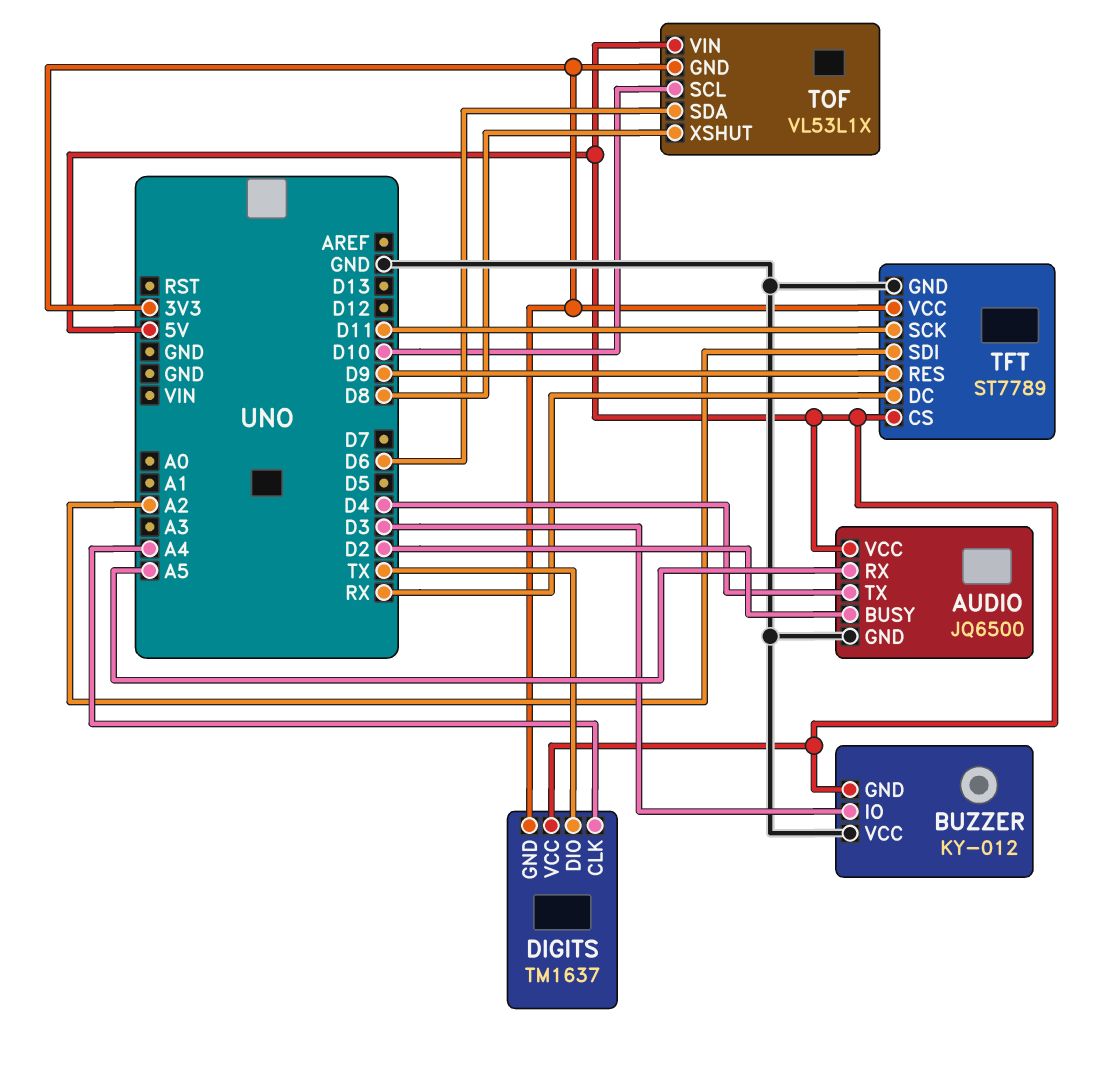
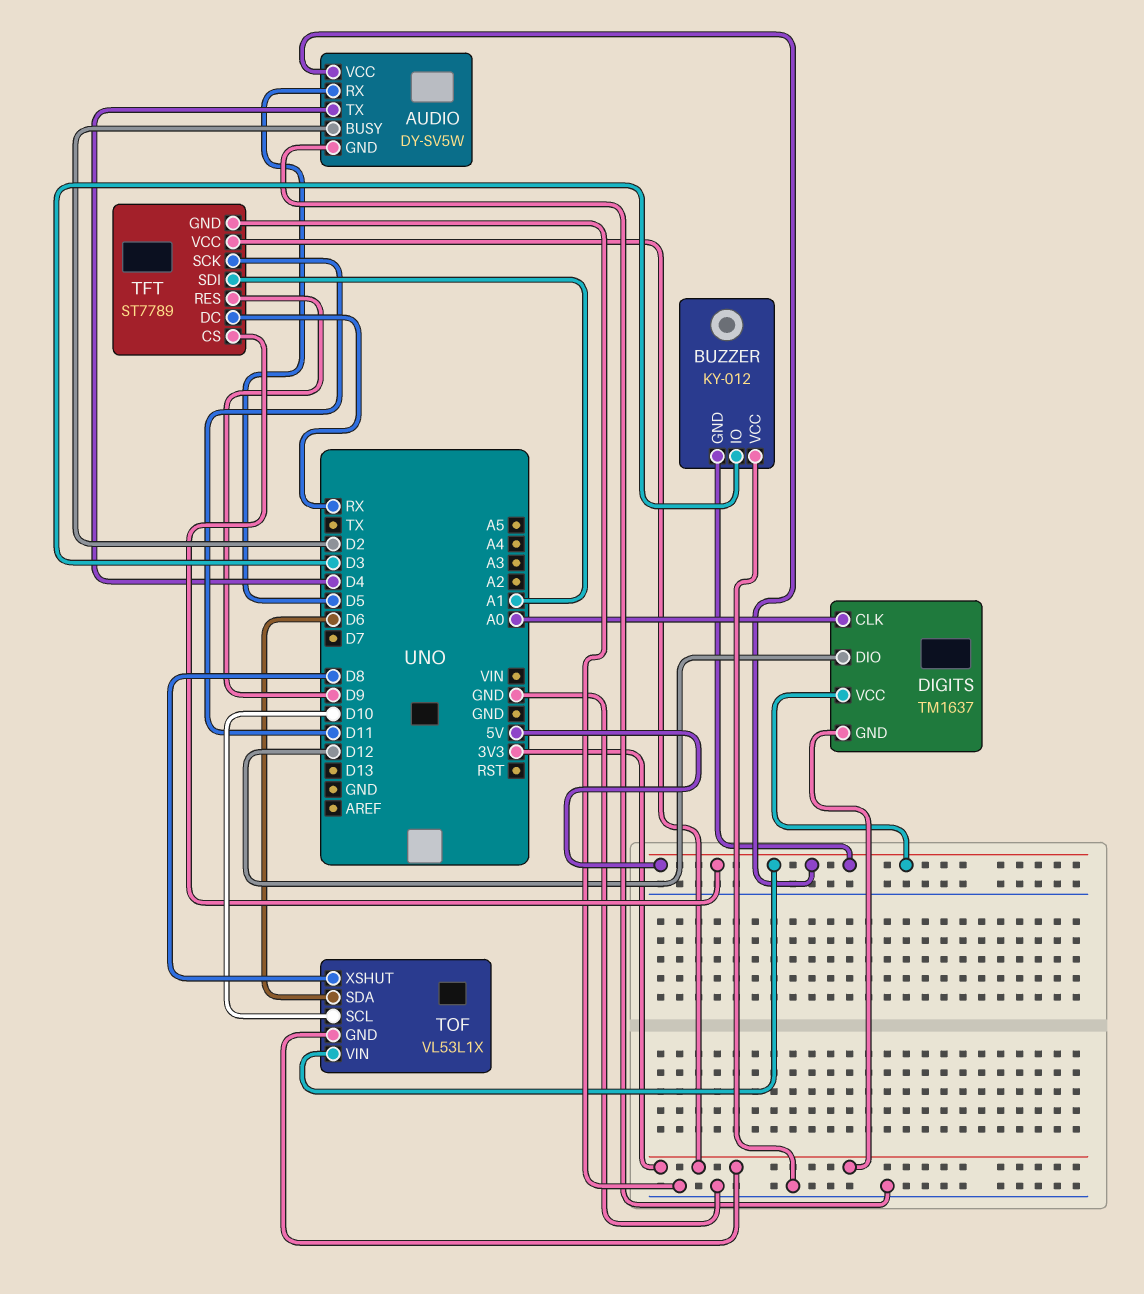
AUDIO: JQ6500 -> DY-SV5W
AUDIO pin RX: A5 -> D5
DIGITS pin CLK: A4 -> A0
DIGITS pin DIO: TX -> D12
TFT pin SDI: A2 -> A1

